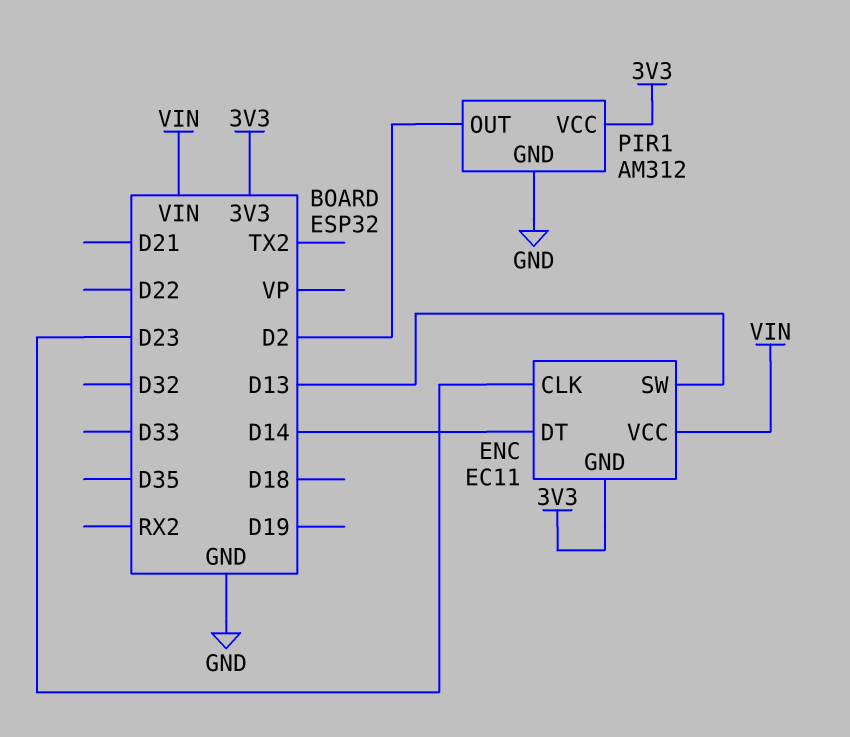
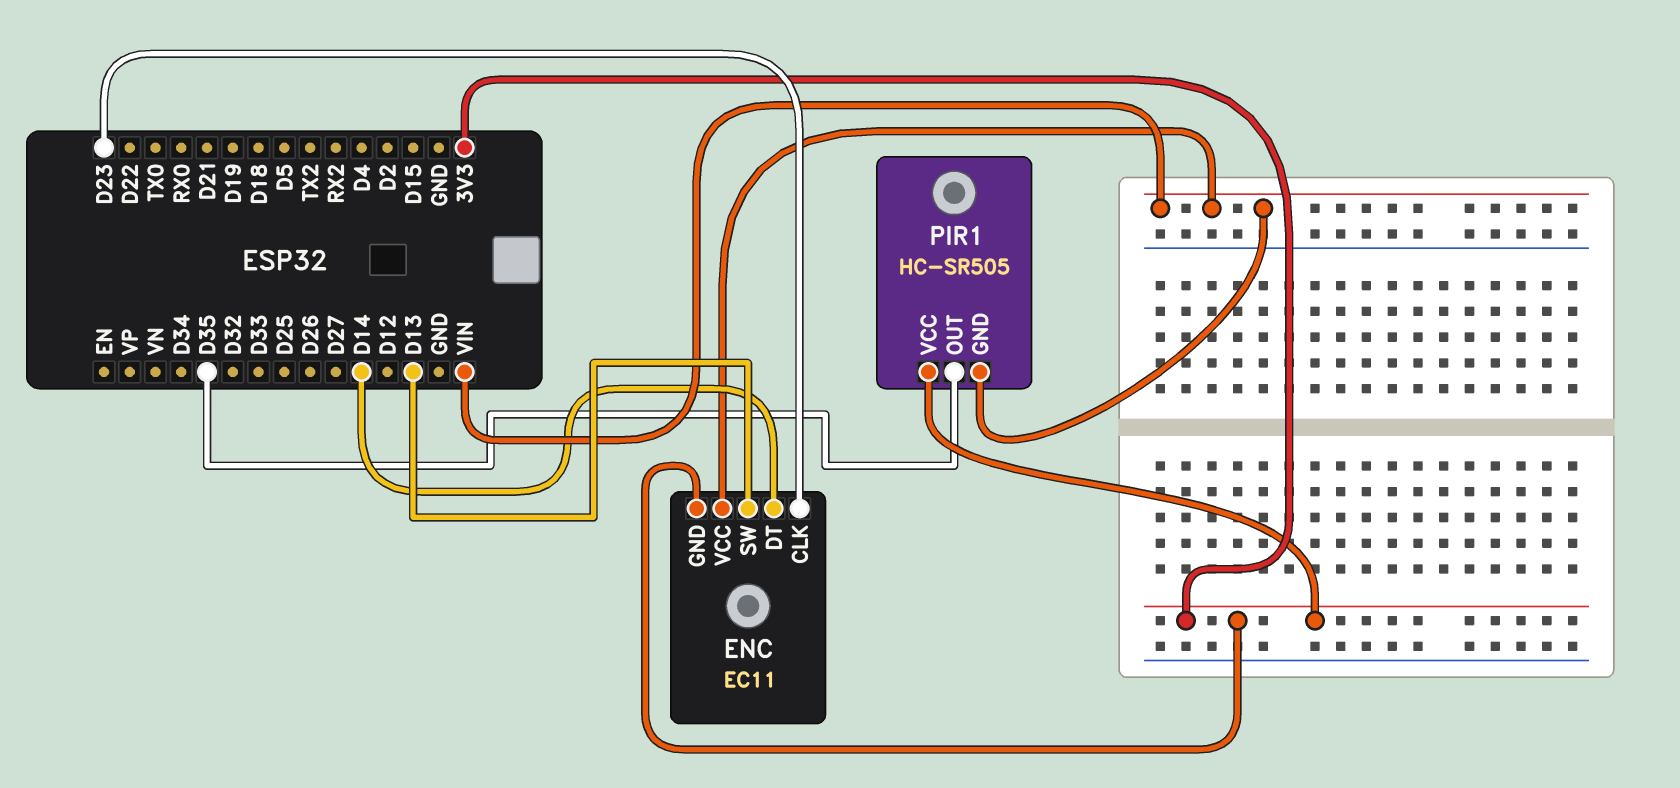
PIR1: AM312 -> HC-SR505
PIR1 pin GND: GND -> VIN
PIR1 pin OUT: D2 -> D35

